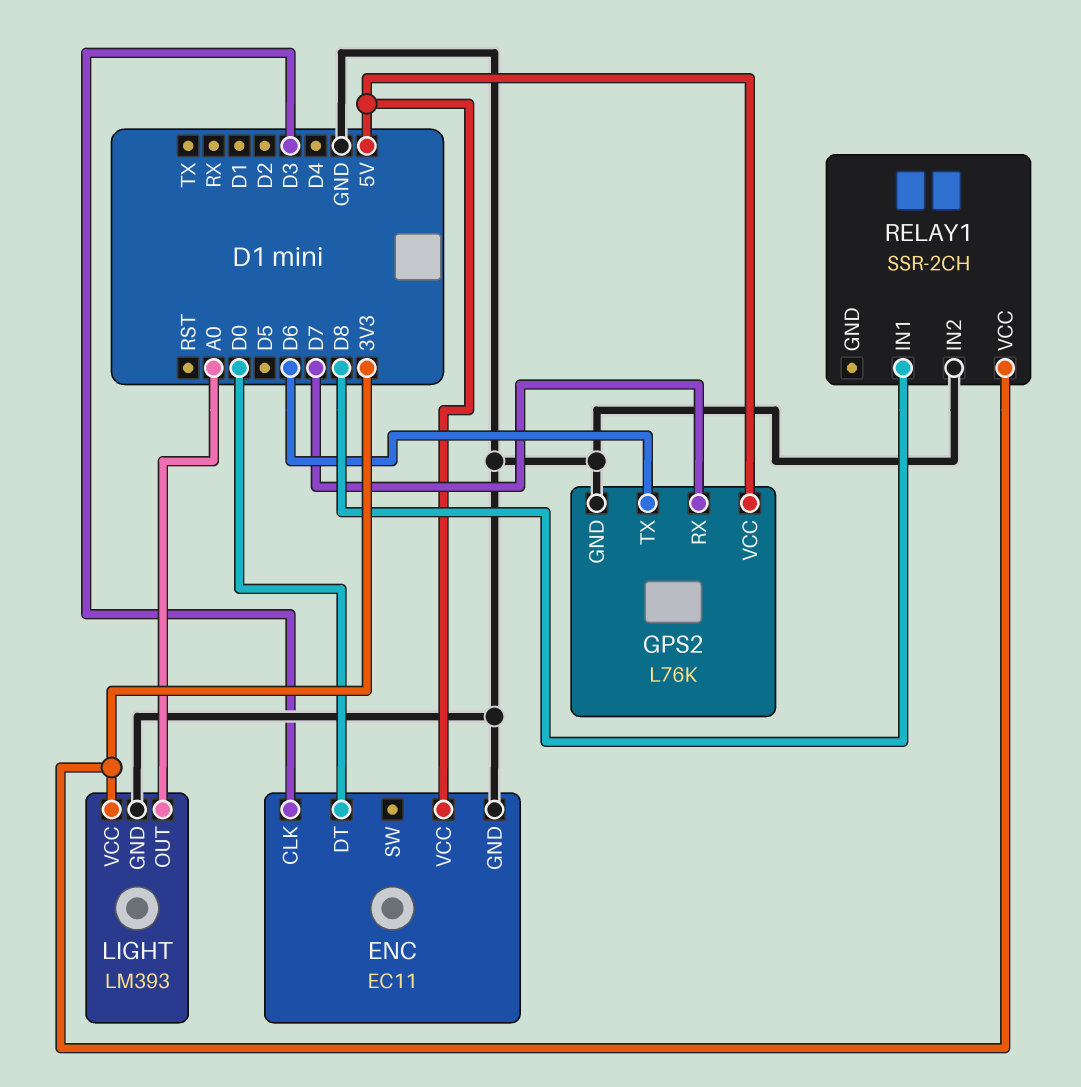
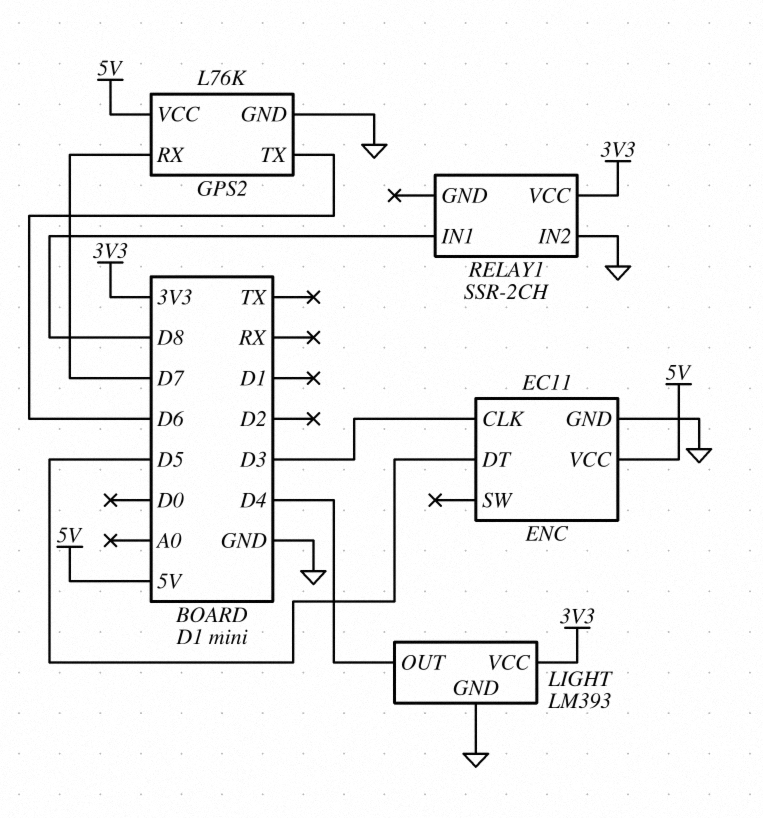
ENC pin DT: D0 -> D5
LIGHT pin OUT: A0 -> D4

